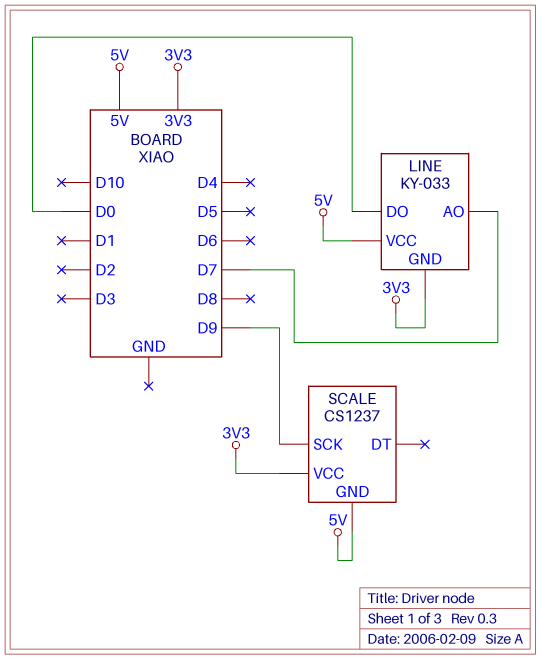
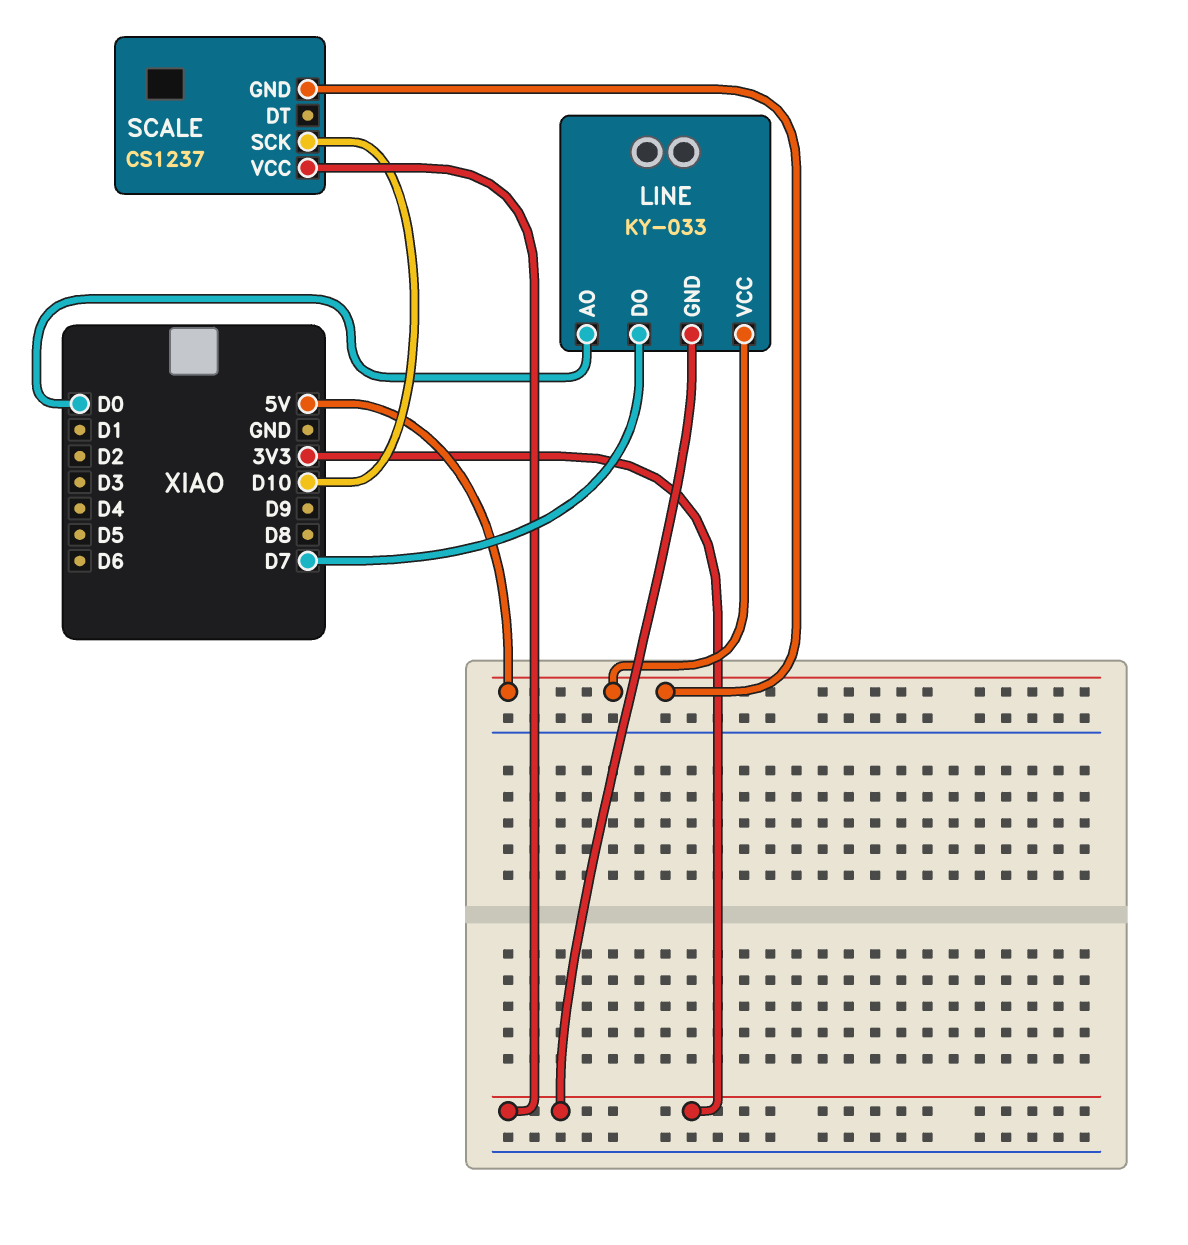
LINE pin AO: D7 -> D0
LINE pin DO: D0 -> D7
SCALE pin SCK: D9 -> D10

